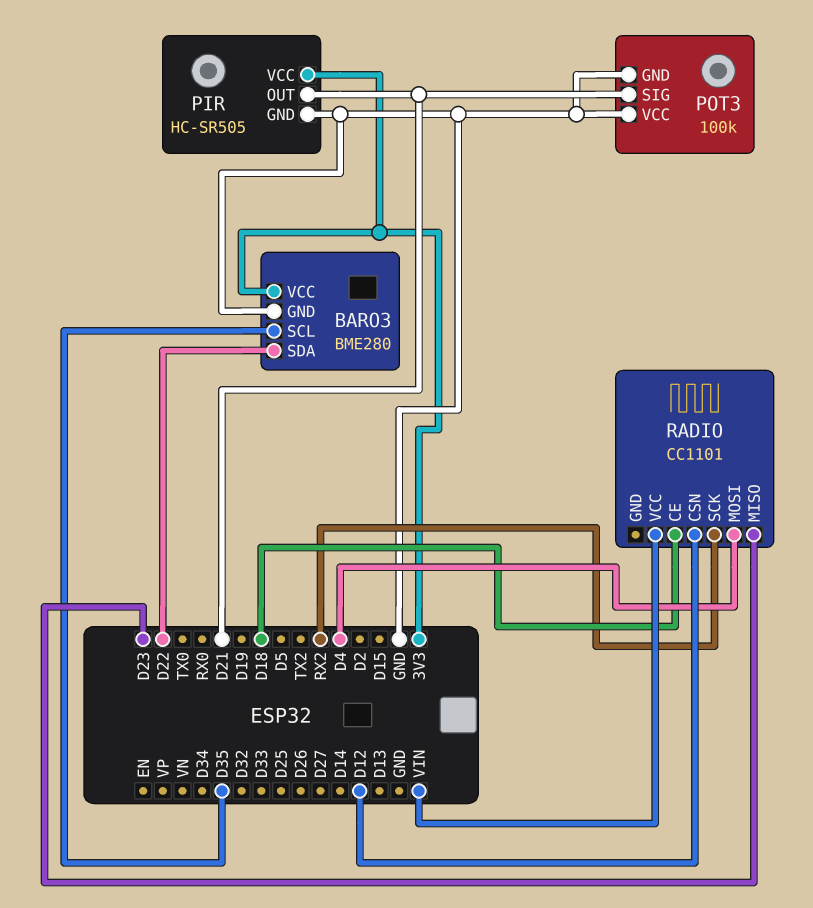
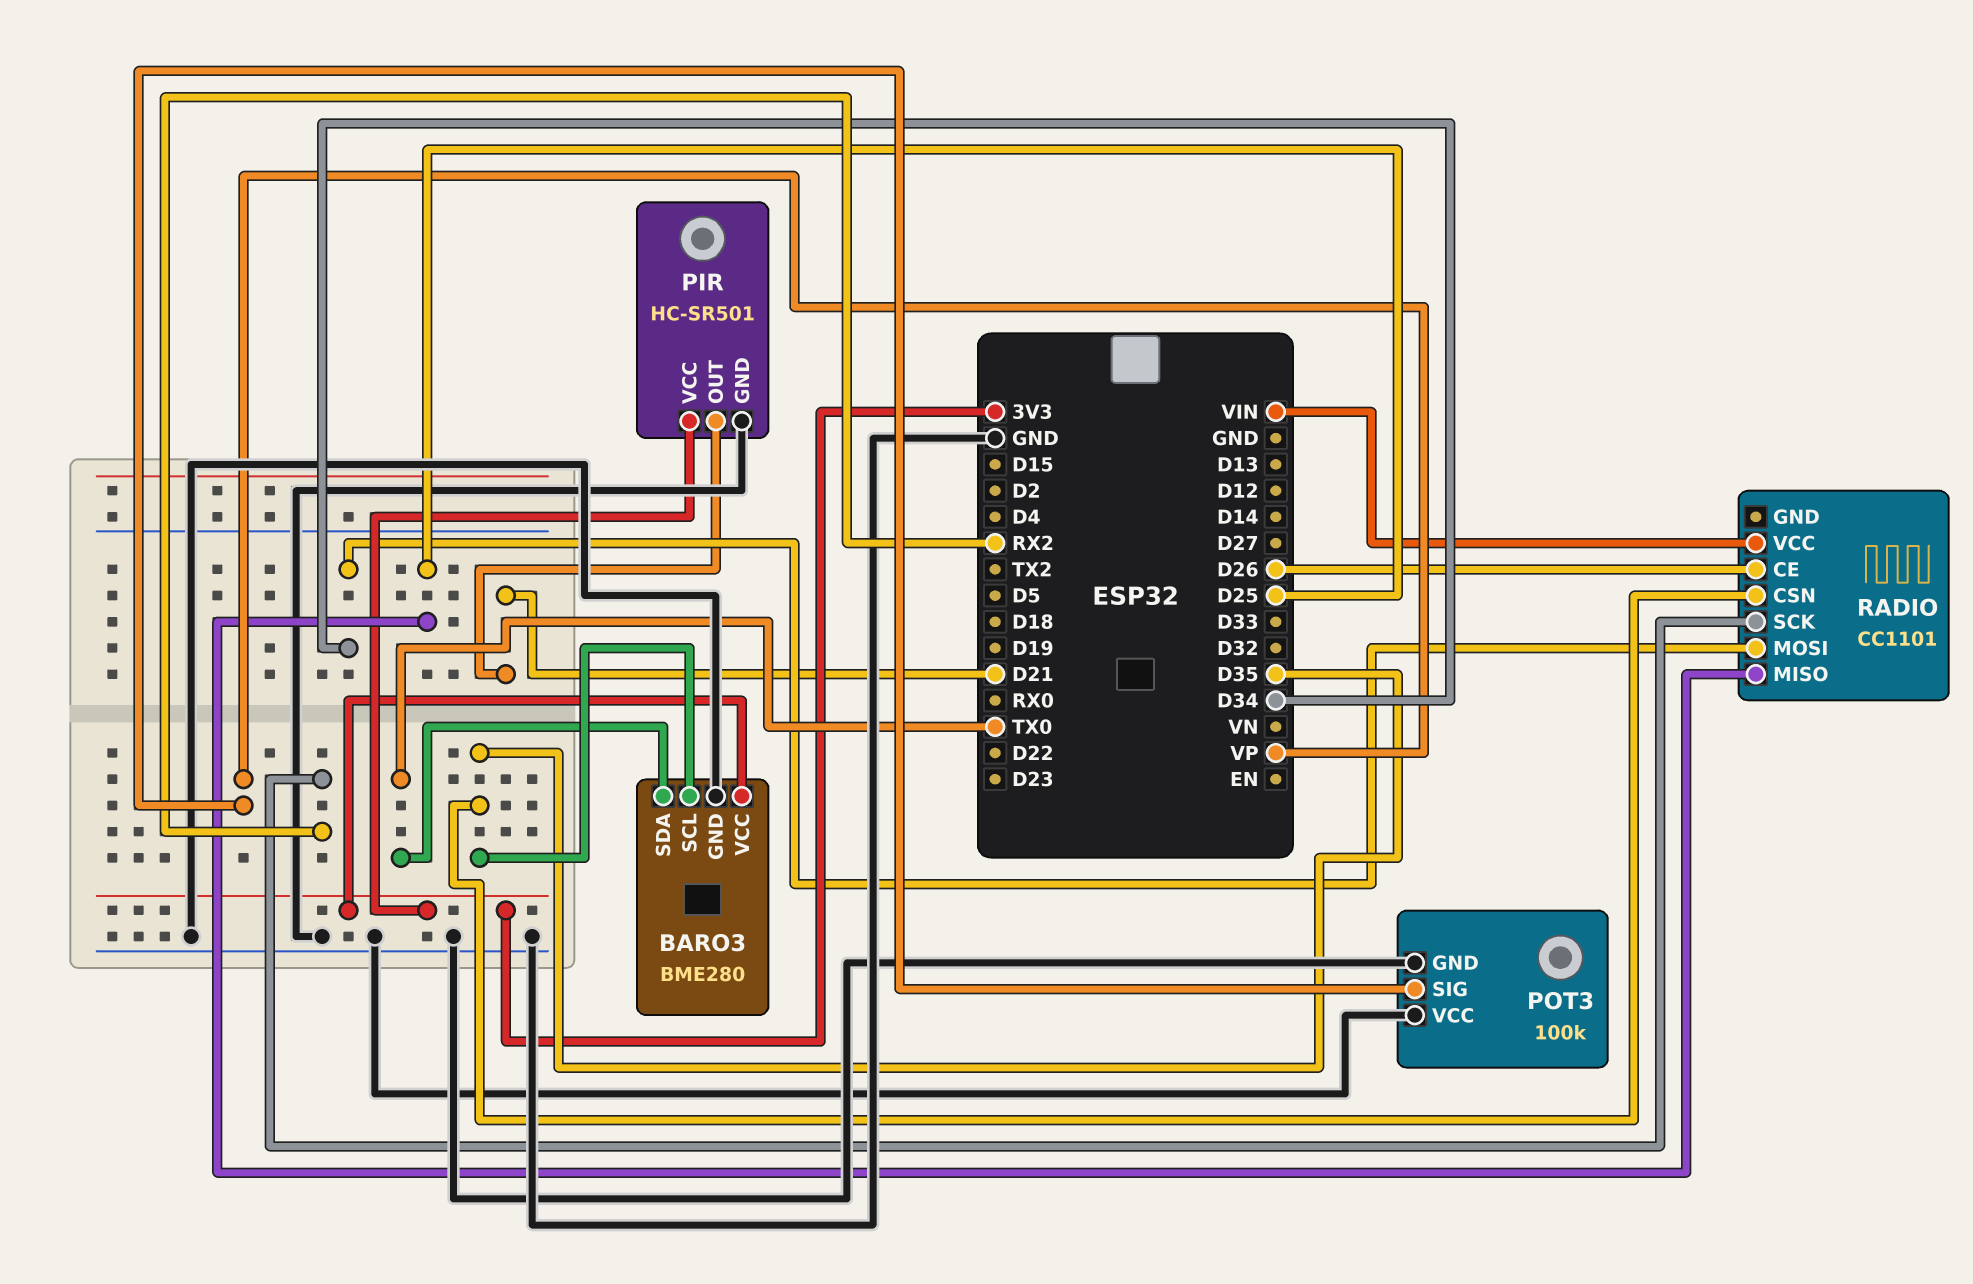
BARO3 pin SDA: D22 -> TX0
PIR: HC-SR505 -> HC-SR501
POT3 pin SIG: D21 -> VP
RADIO pin CE: D18 -> D26
RADIO pin CSN: D12 -> D35
RADIO pin MISO: D23 -> D25
RADIO pin MOSI: D4 -> D34

